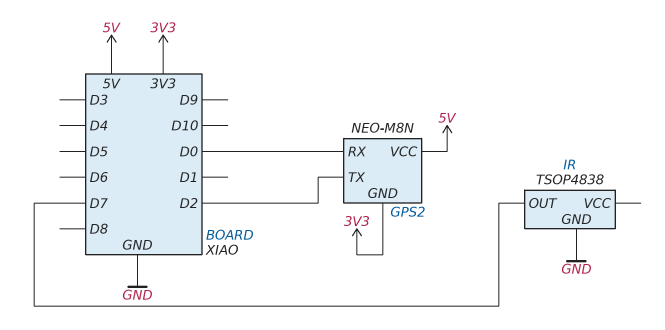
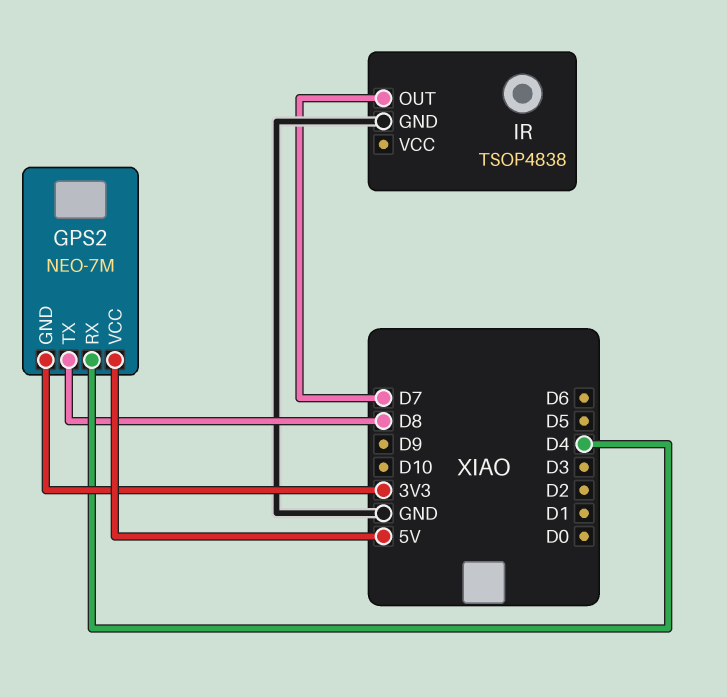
GPS2: NEO-M8N -> NEO-7M
GPS2 pin RX: D0 -> D4
GPS2 pin TX: D2 -> D8

